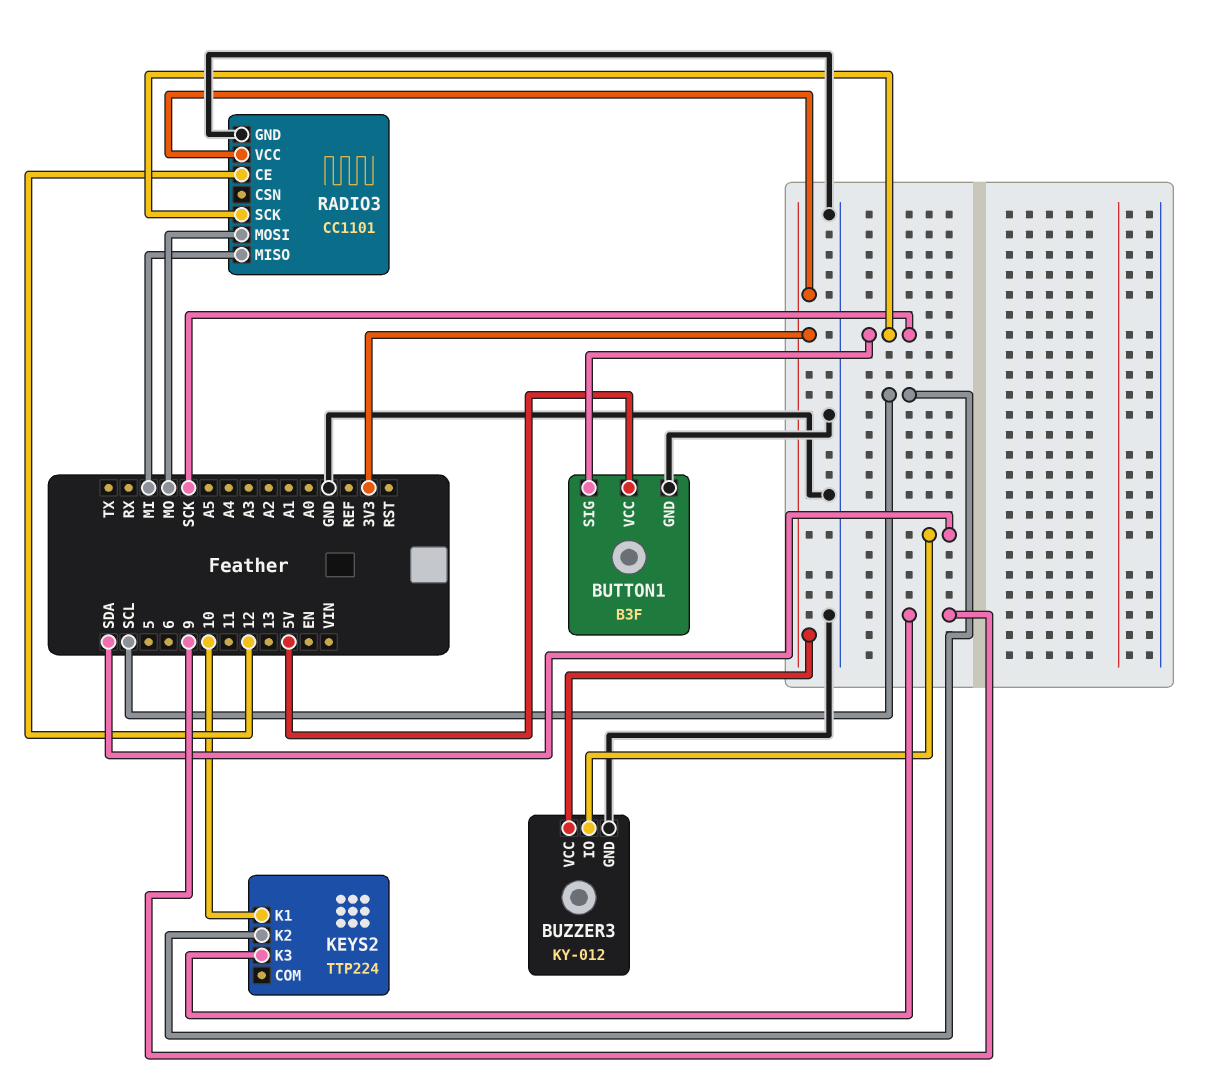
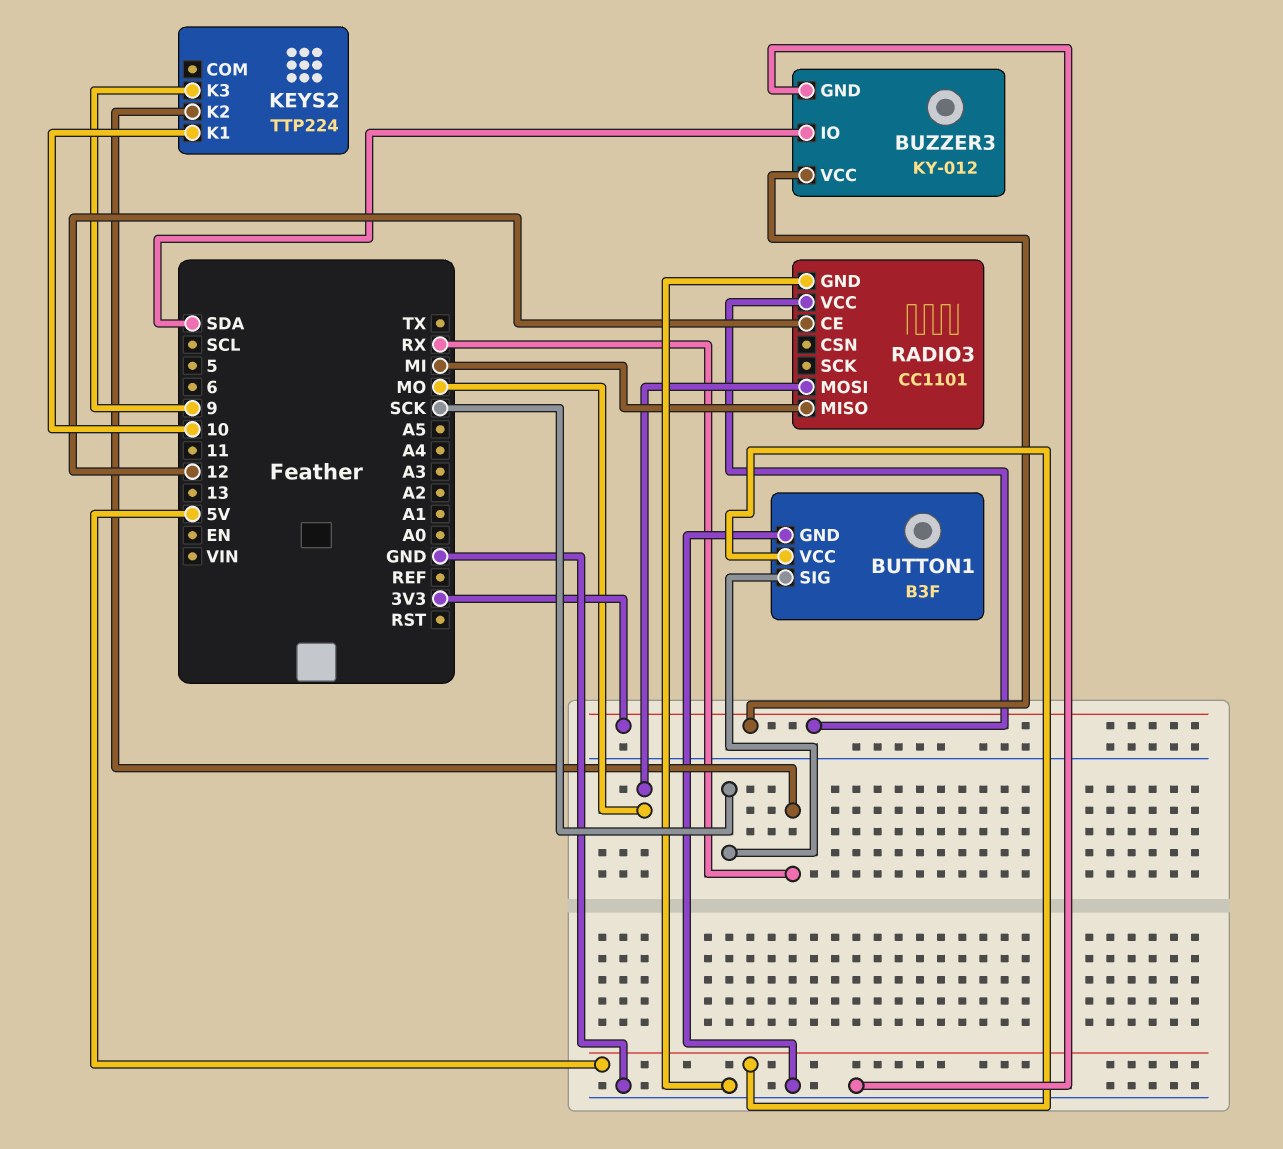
KEYS2 pin K2: SCL -> RX
RADIO3 pin SCK: SCK -> none

